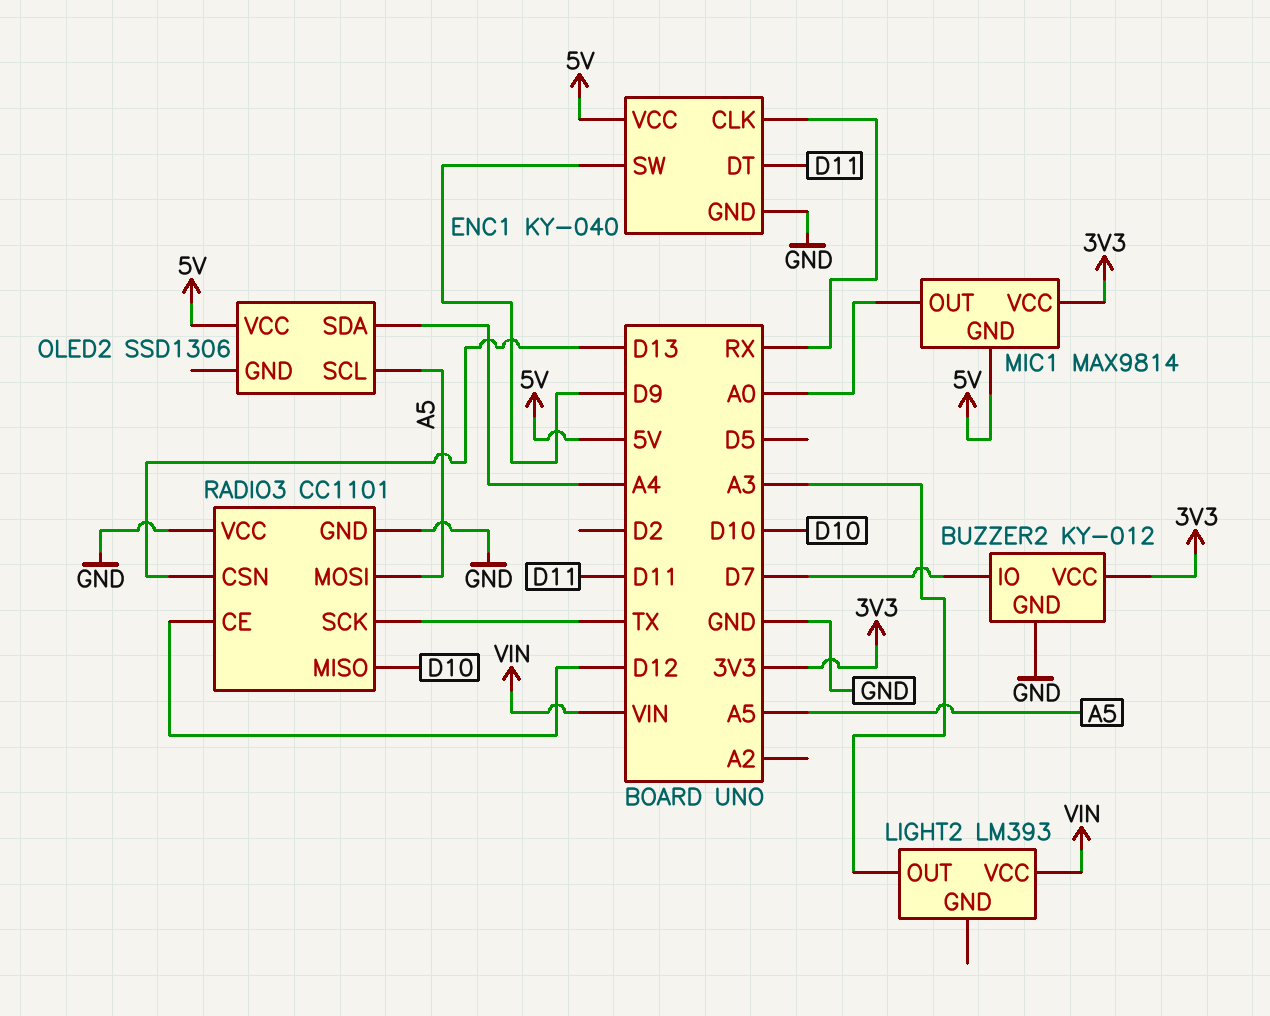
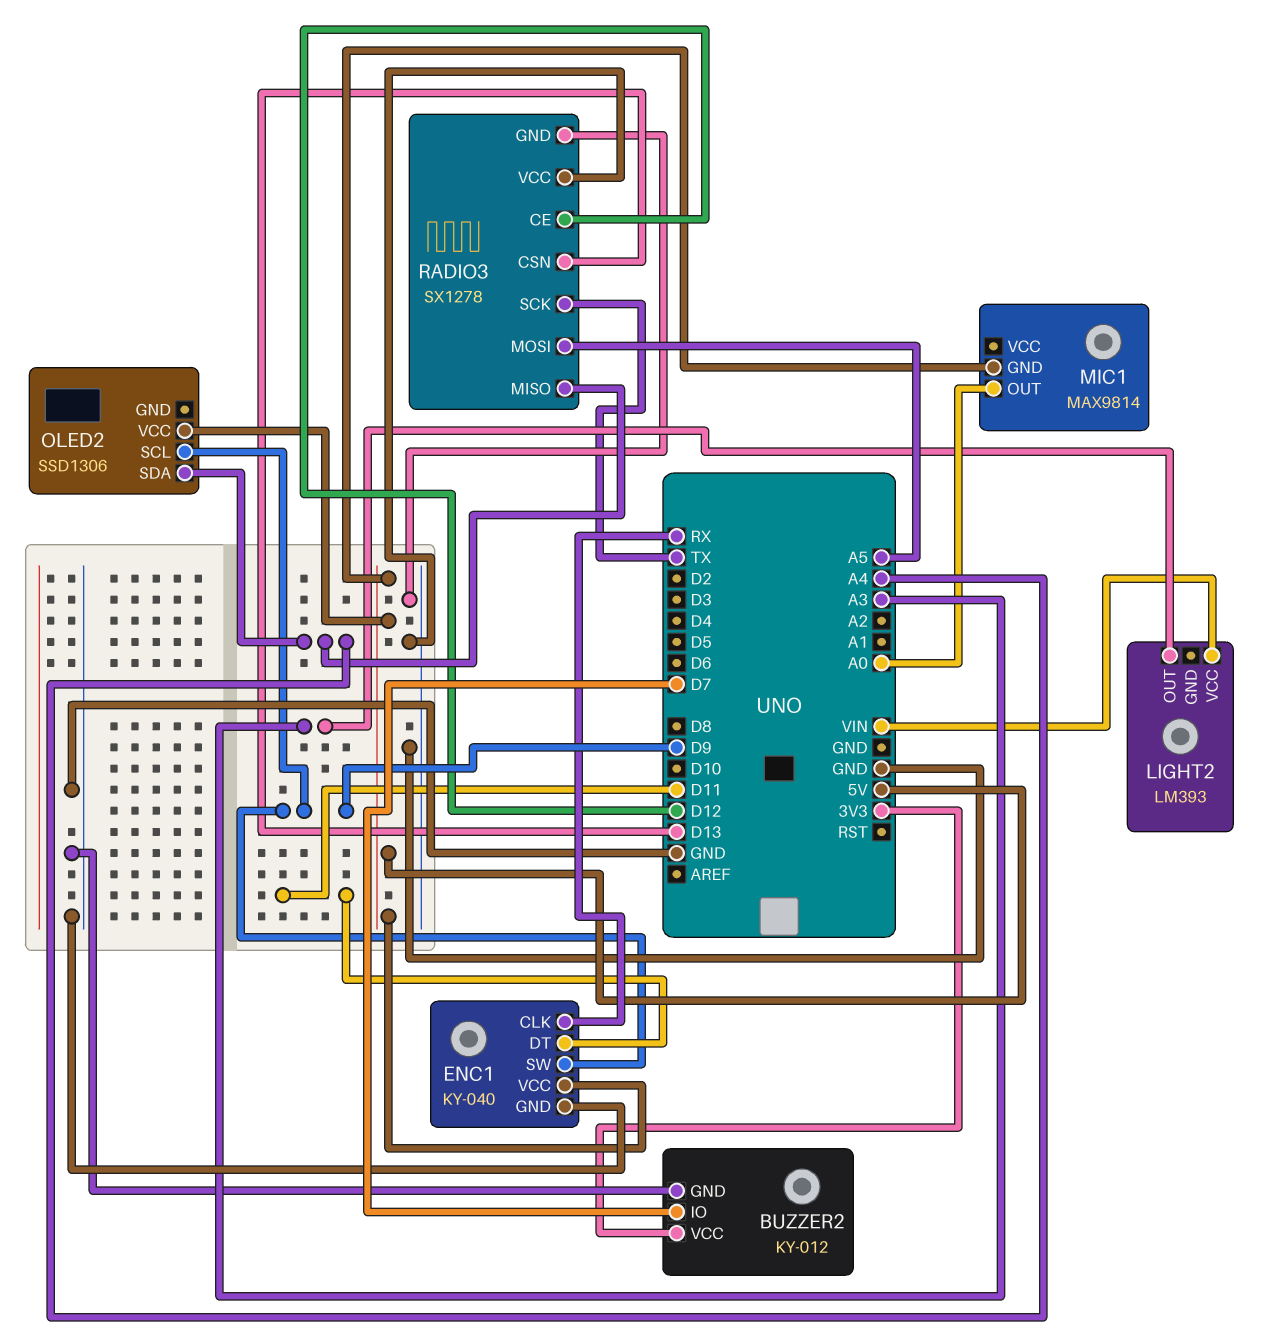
MIC1 pin VCC: 3V3 -> none
OLED2 pin SCL: A5 -> D9
RADIO3: CC1101 -> SX1278
RADIO3 pin MISO: D10 -> A4

